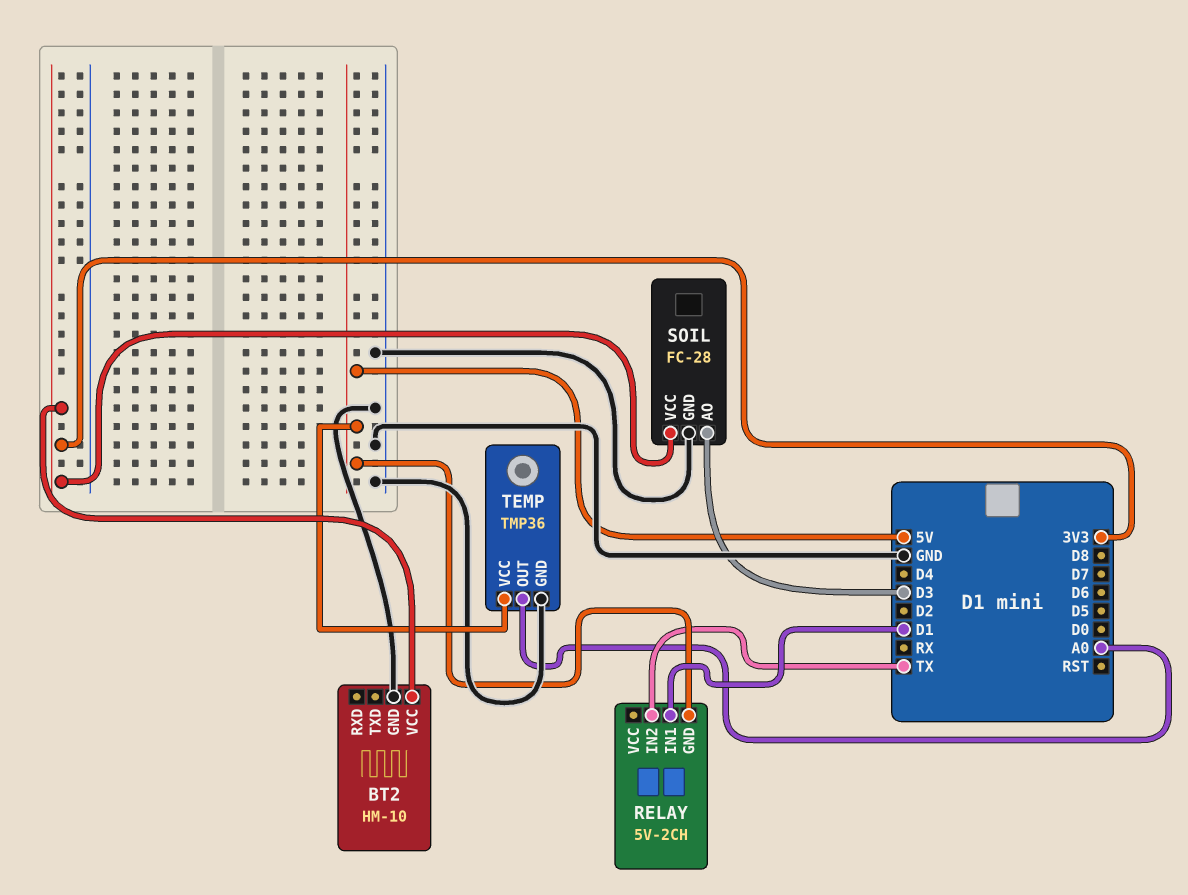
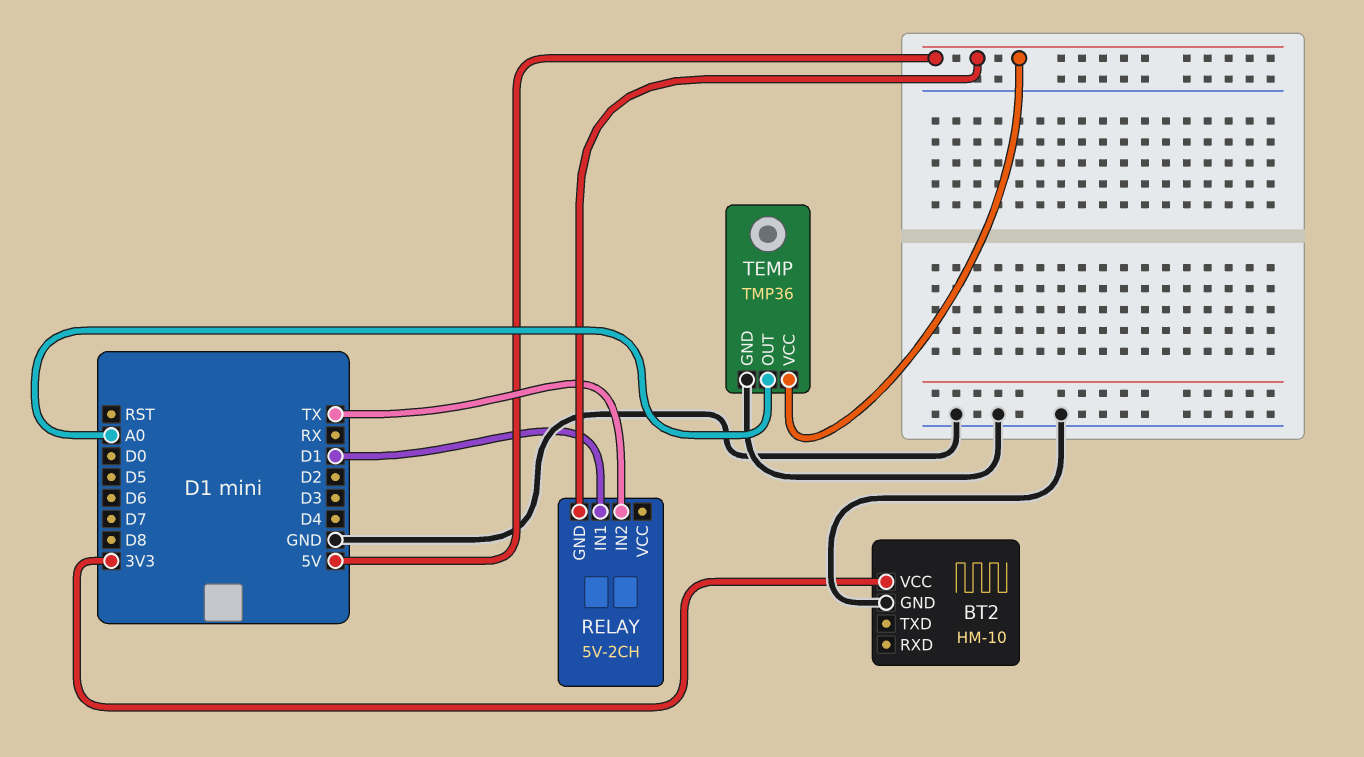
SOIL: FC-28 -> none
SOIL pin AO: D3 -> none
SOIL pin GND: GND -> none
SOIL pin VCC: 3V3 -> none

